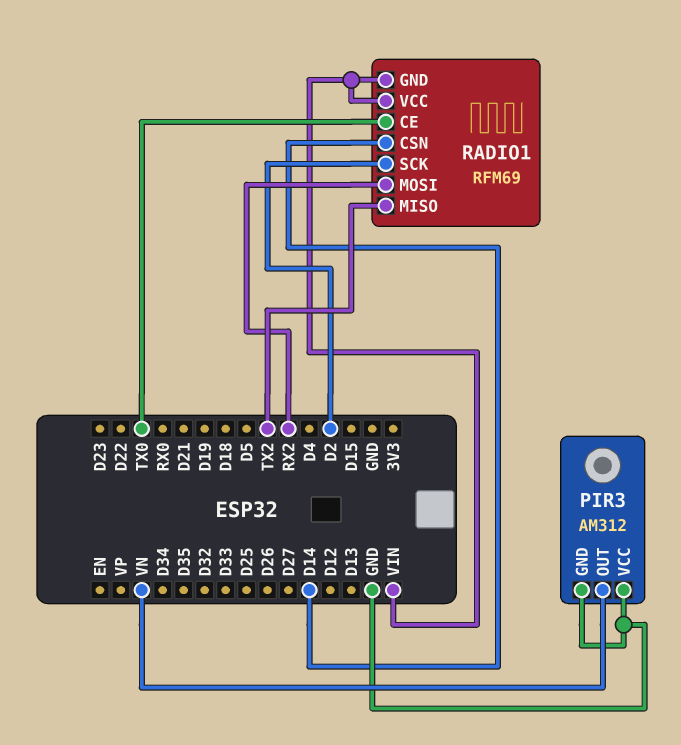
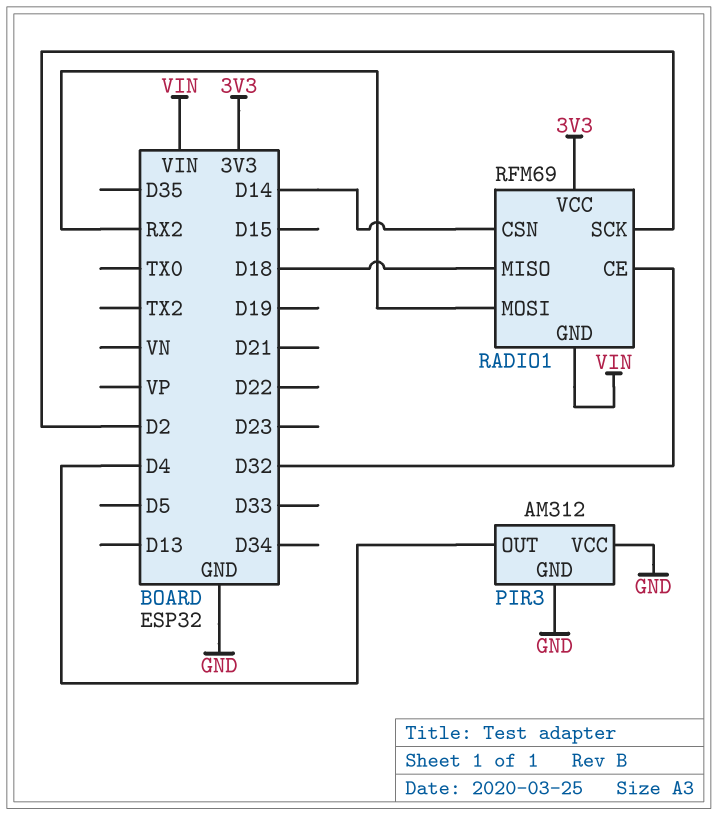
PIR3 pin OUT: VN -> D4
RADIO1 pin CE: TX0 -> D32
RADIO1 pin MISO: TX2 -> D18
RADIO1 pin VCC: VIN -> 3V3

